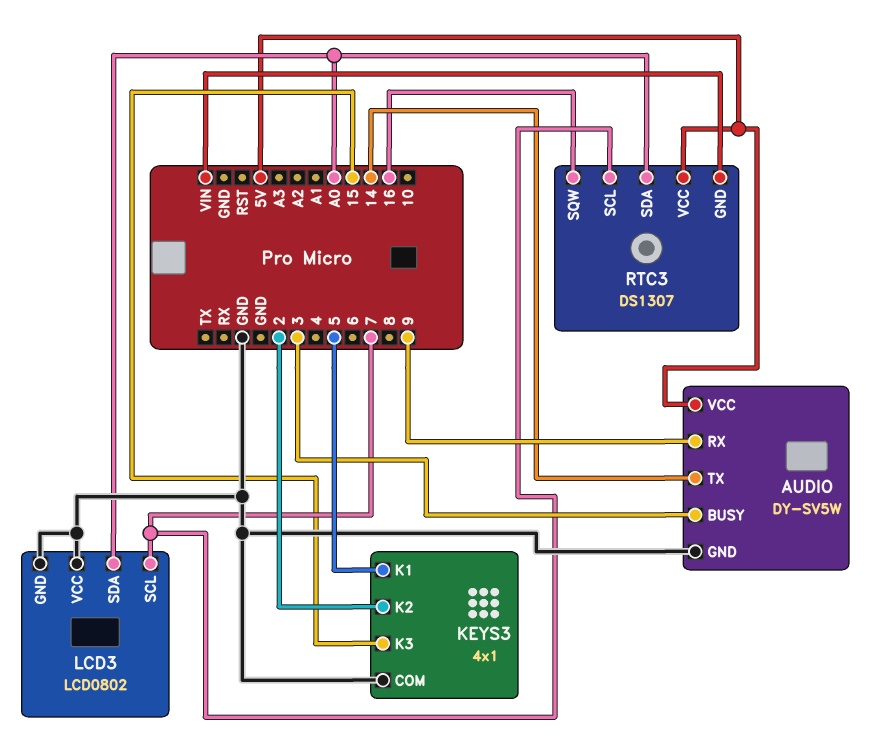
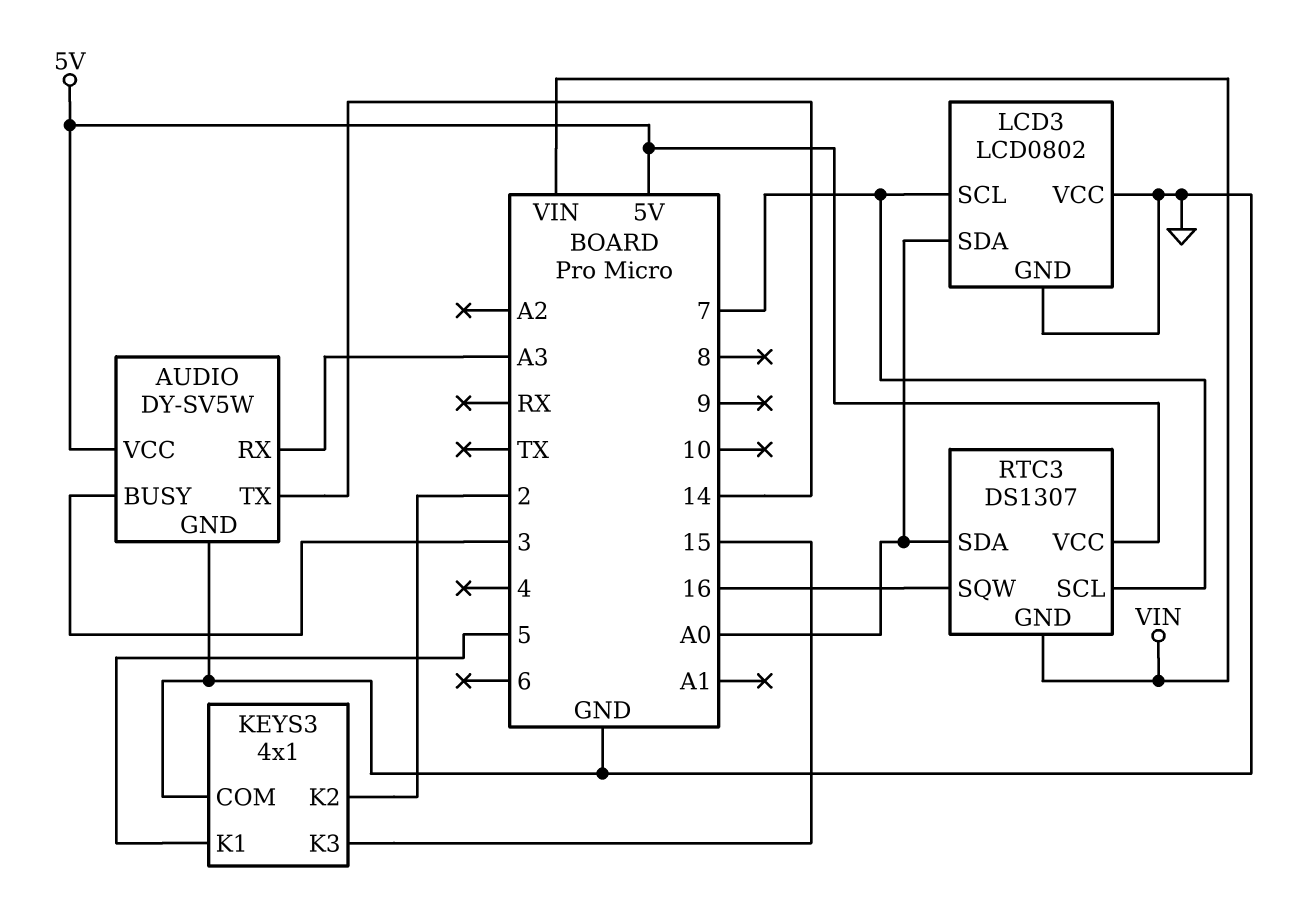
AUDIO pin RX: 9 -> A3

